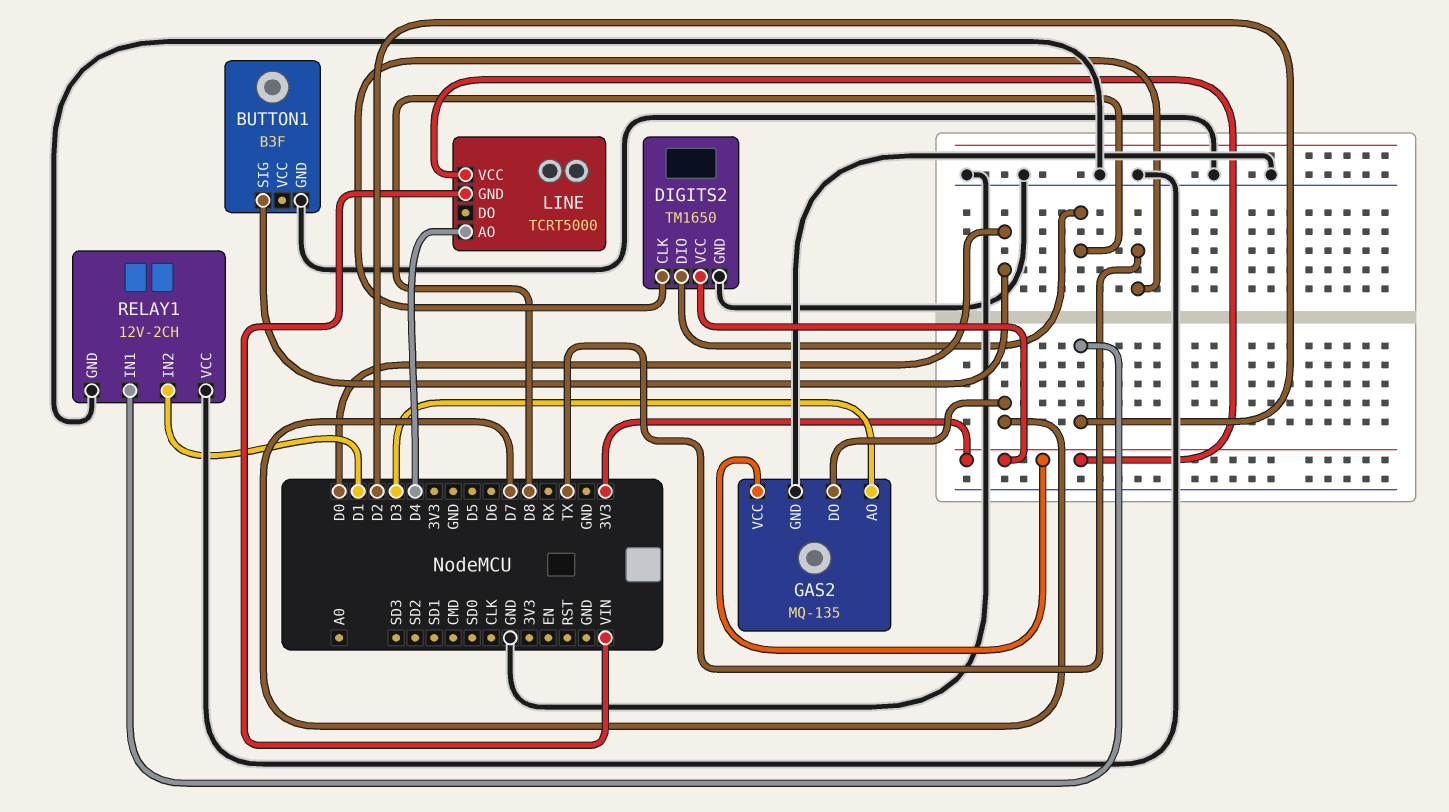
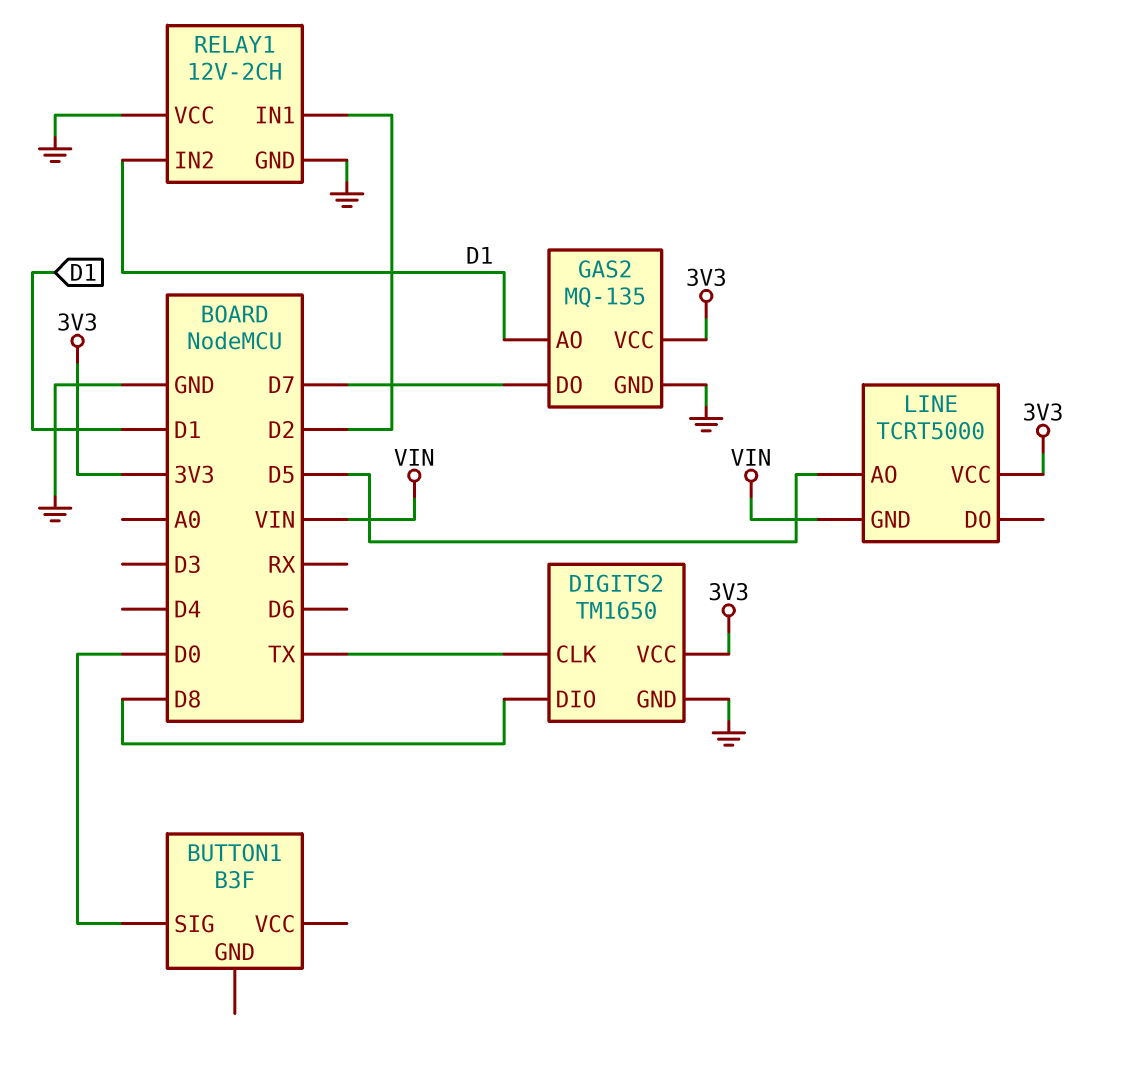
BUTTON1 pin GND: GND -> none
GAS2 pin AO: D3 -> D1
LINE pin AO: D4 -> D5

